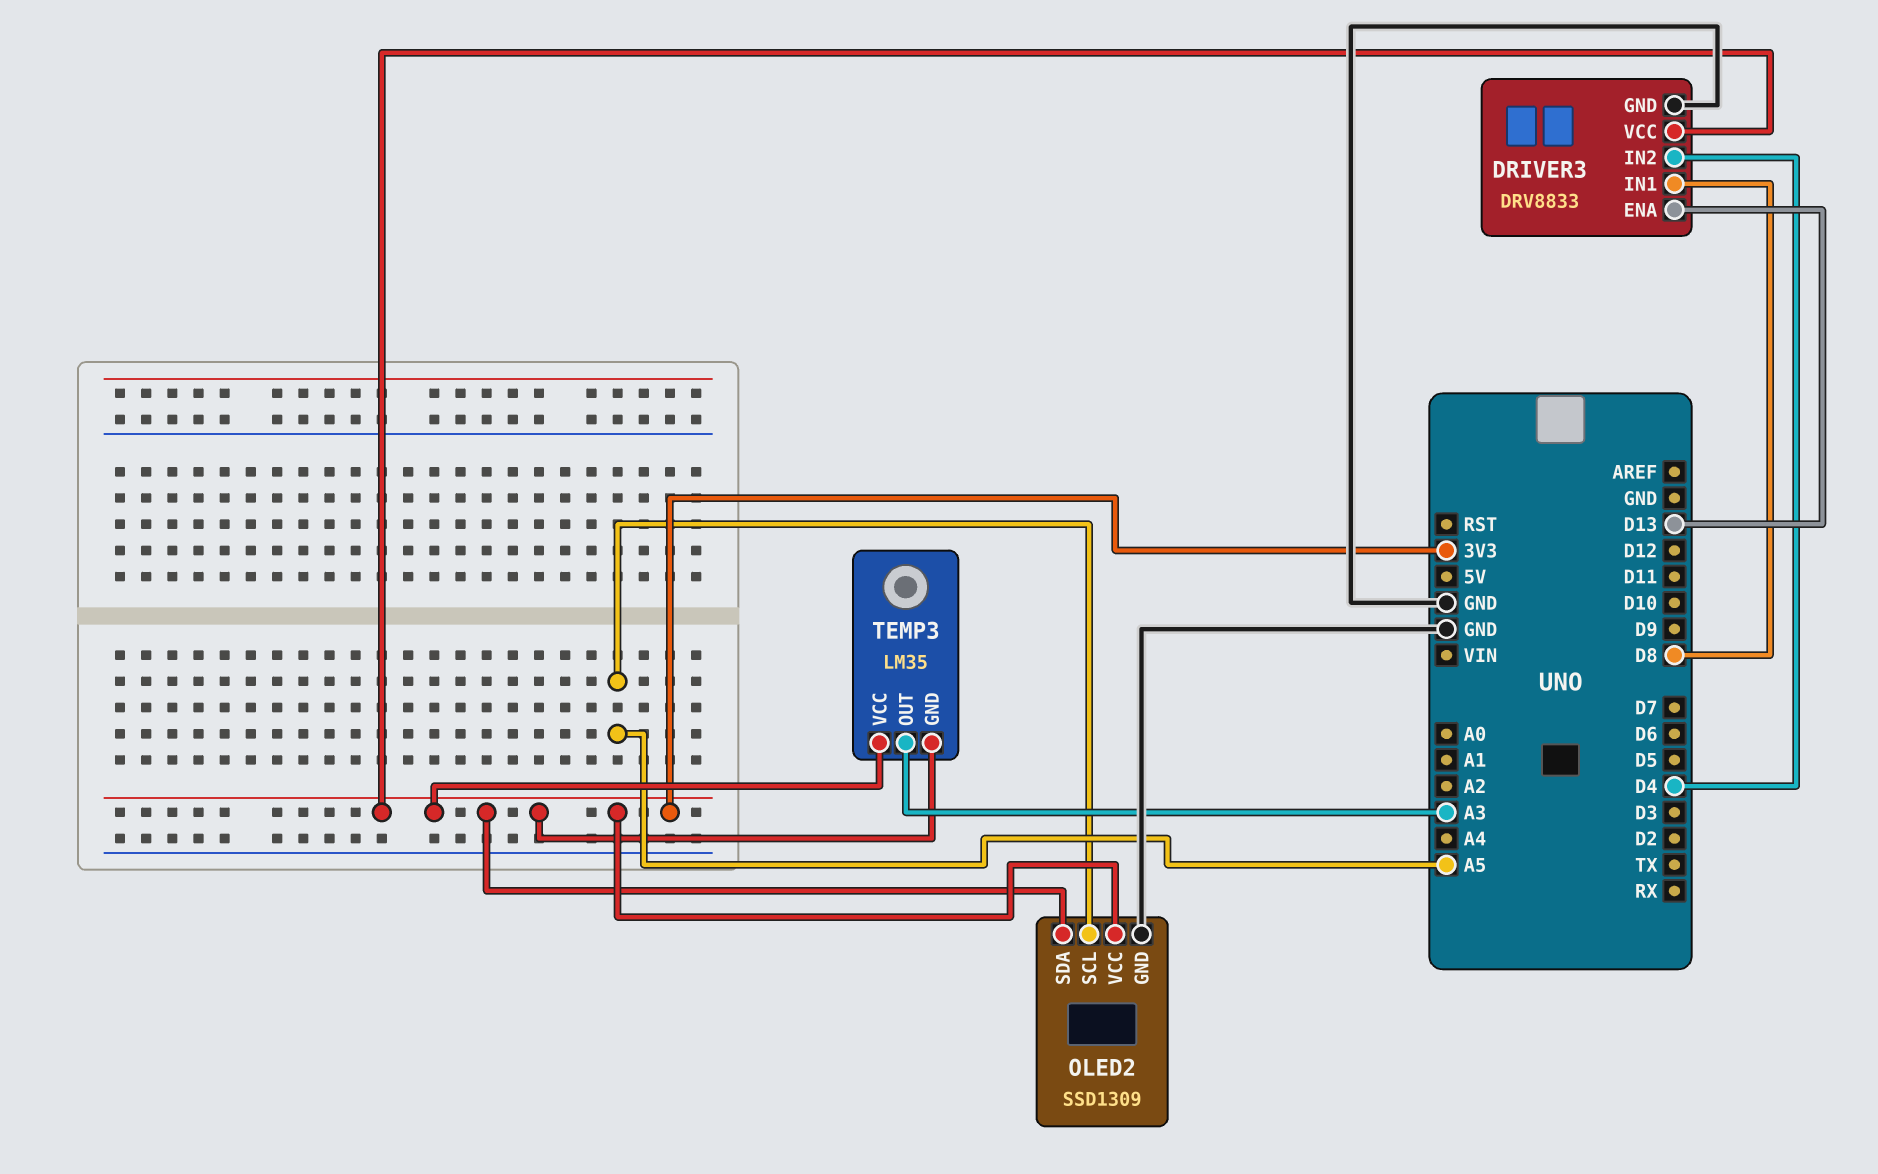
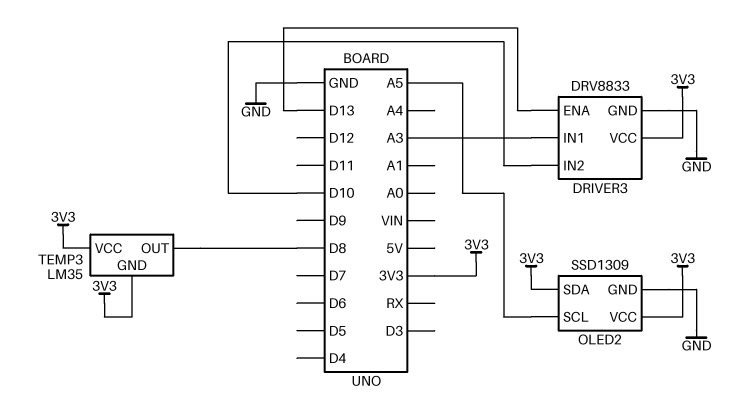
DRIVER3 pin IN1: D8 -> A3
DRIVER3 pin IN2: D4 -> D10
TEMP3 pin OUT: A3 -> D8

